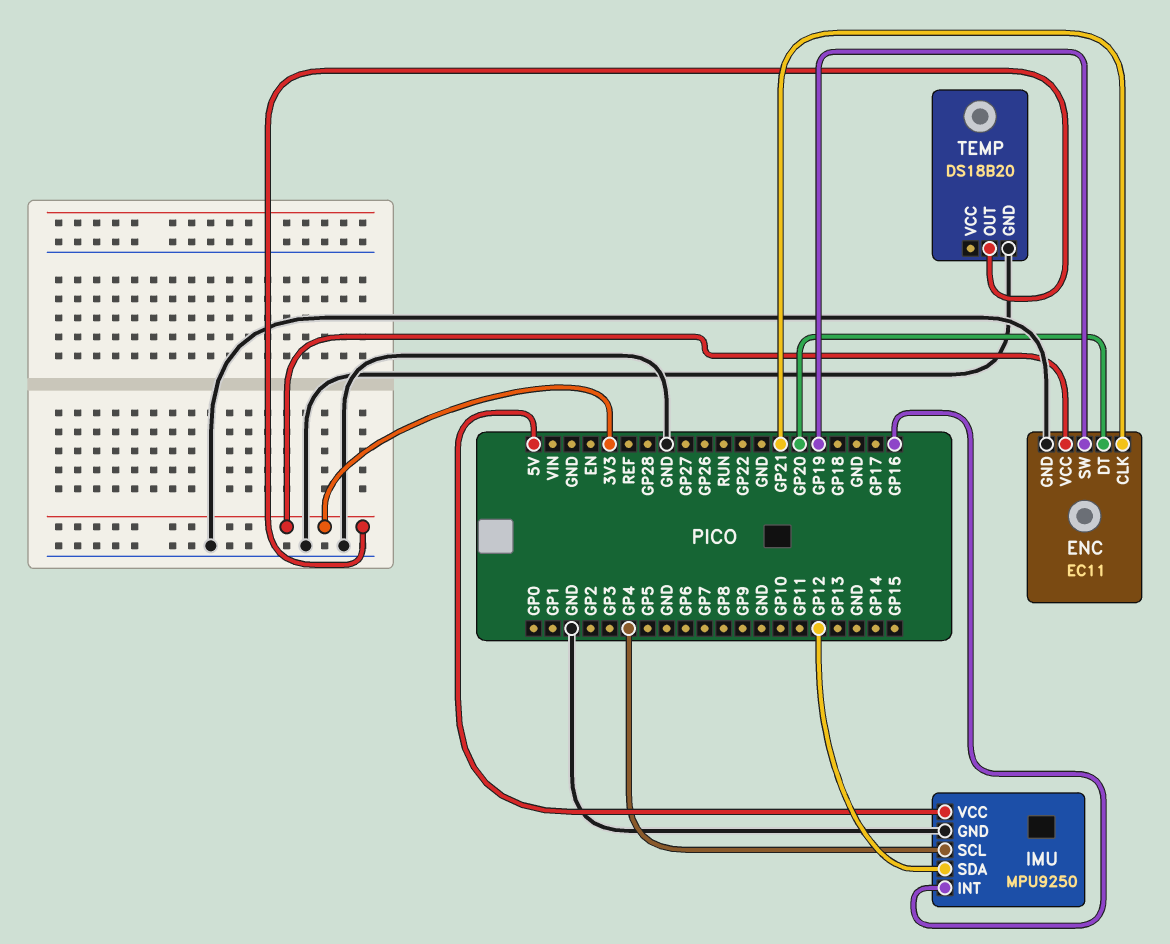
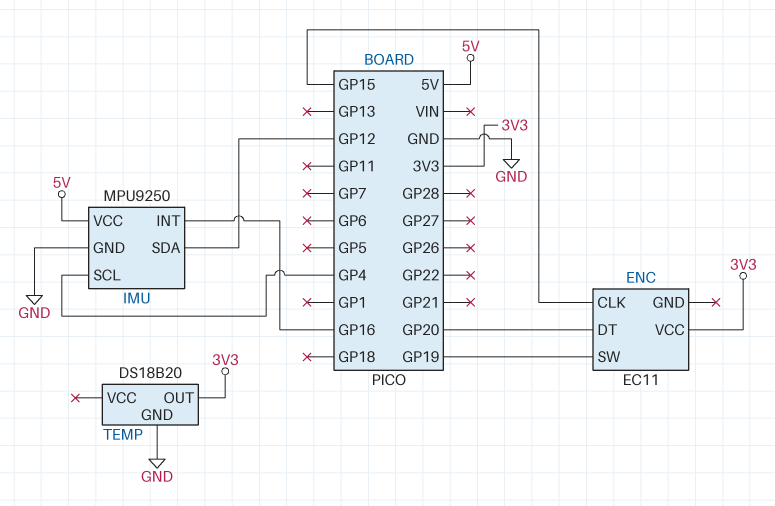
ENC pin CLK: GP21 -> GP15
ENC pin GND: GND -> none

